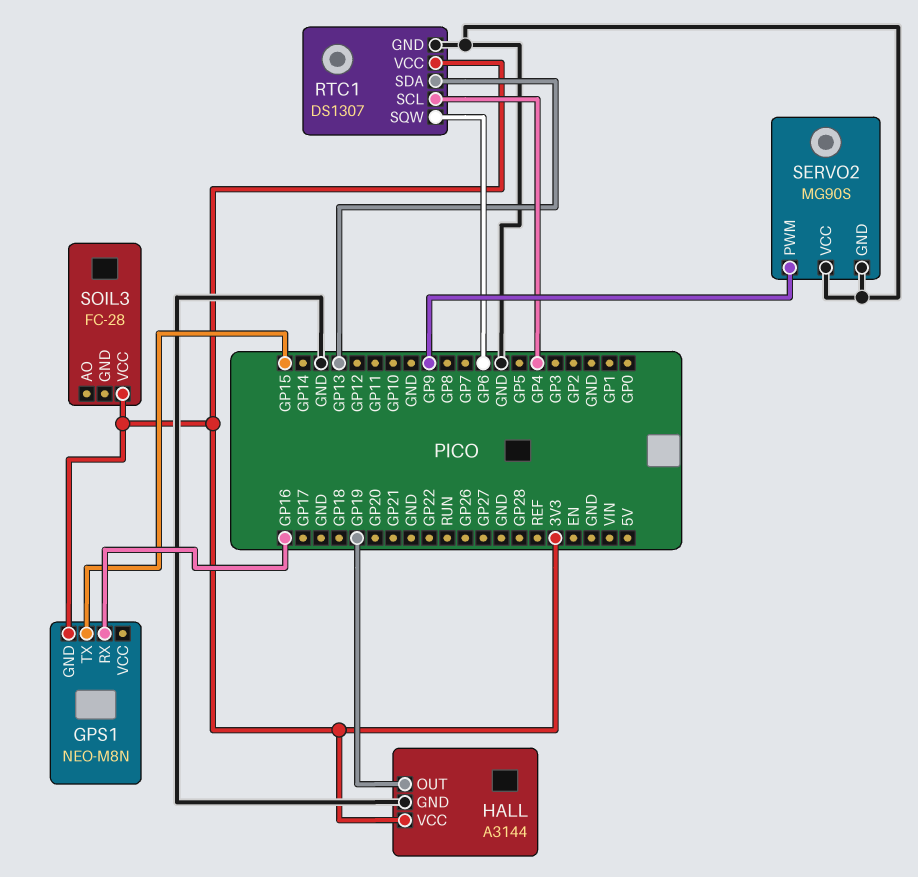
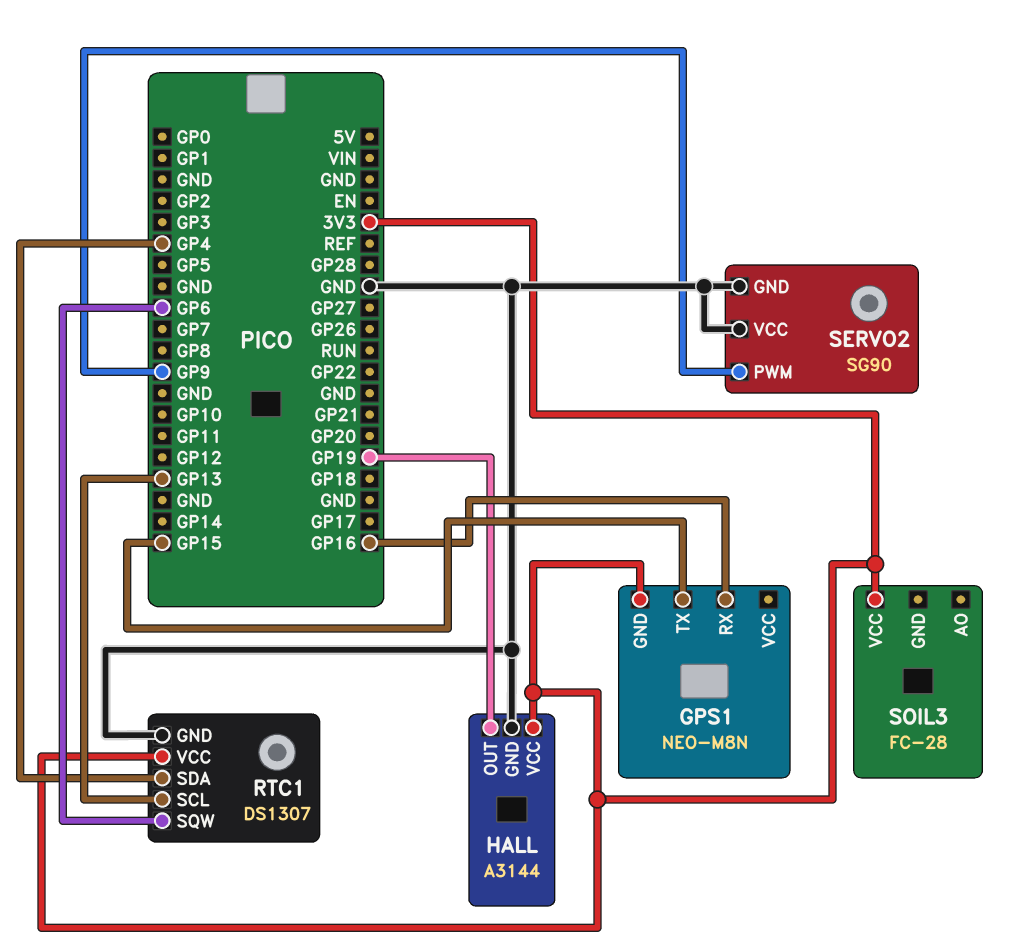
RTC1 pin SCL: GP4 -> GP13
RTC1 pin SDA: GP13 -> GP4
SERVO2: MG90S -> SG90

